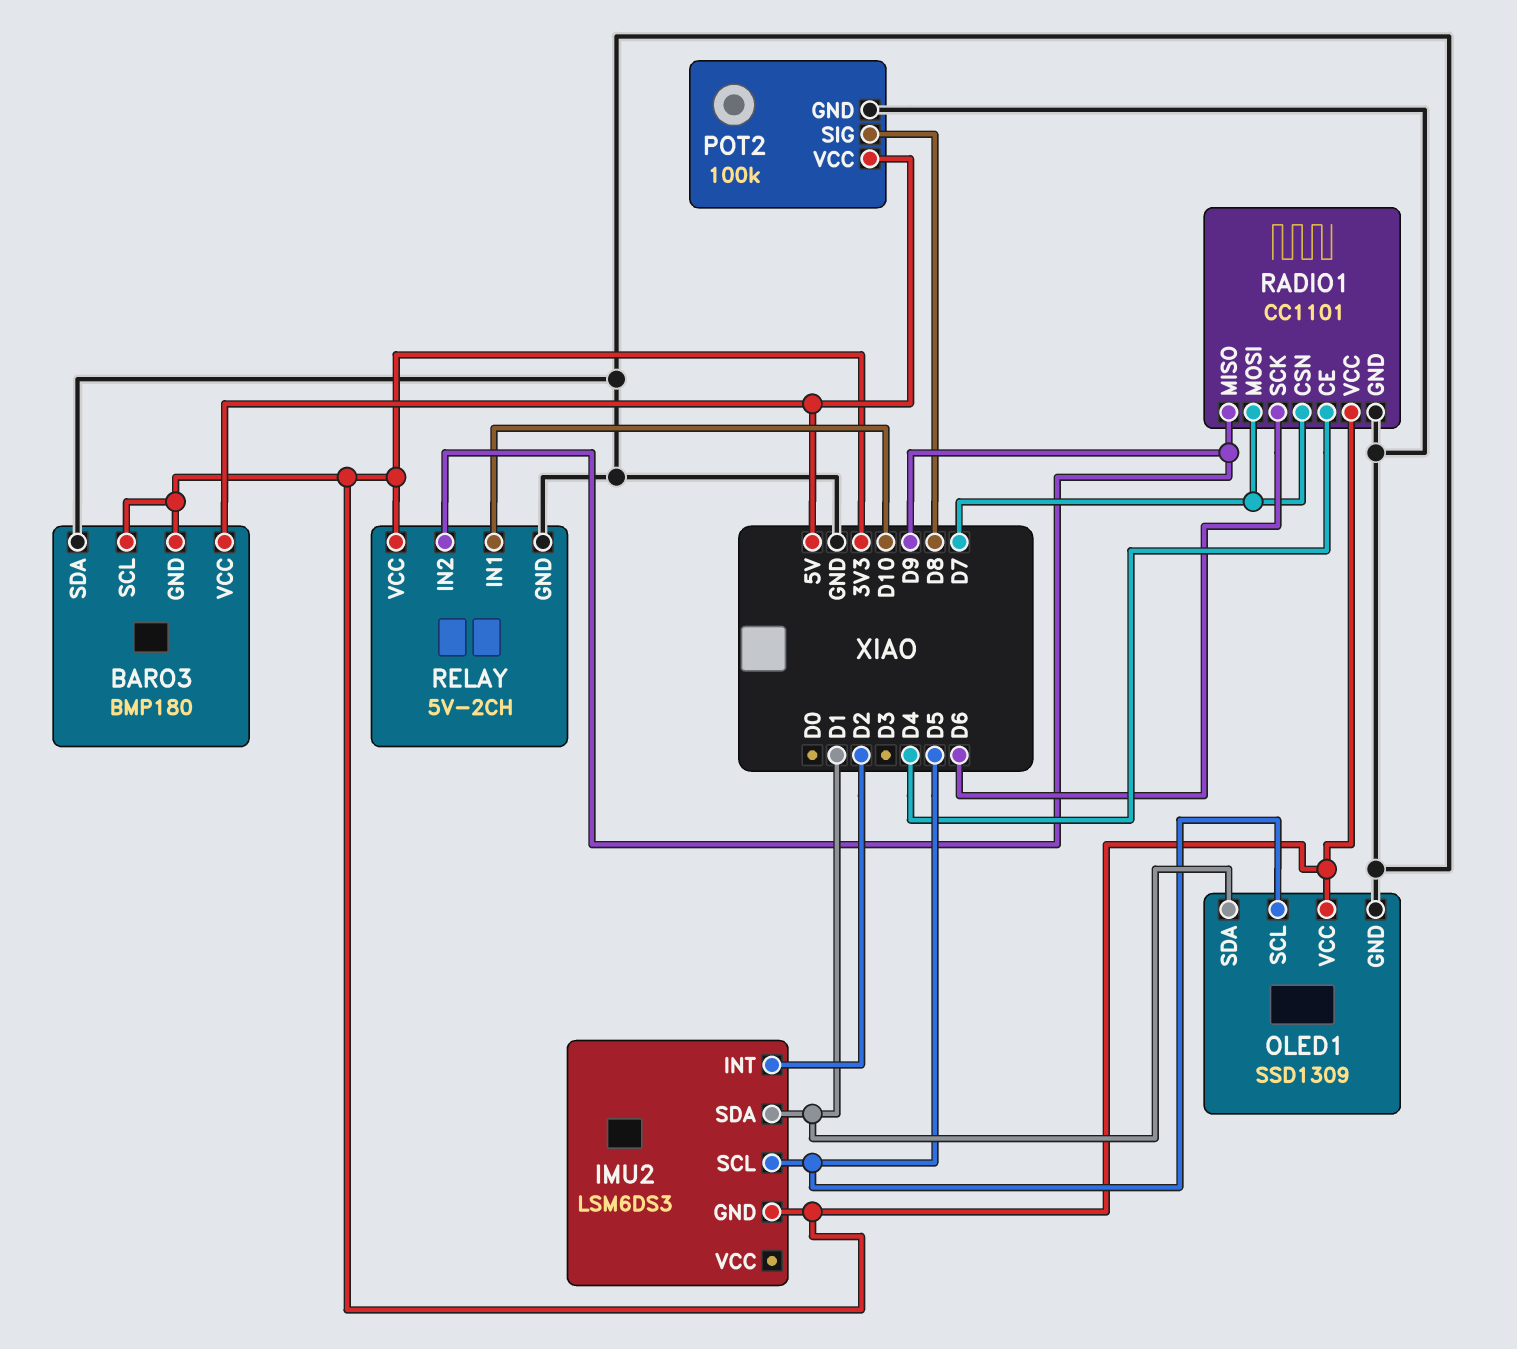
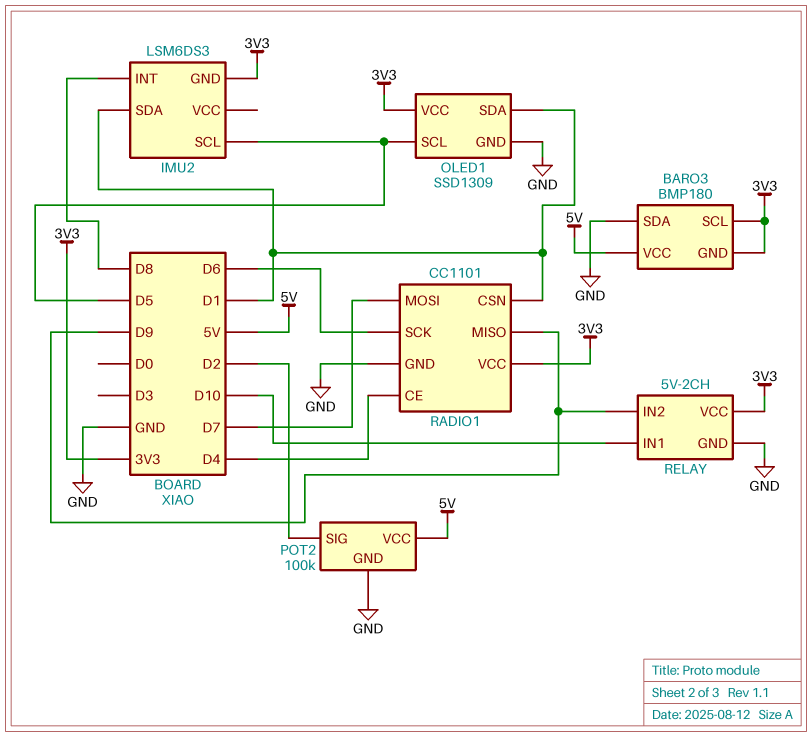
IMU2 pin INT: D2 -> D8
POT2 pin SIG: D8 -> D2
RADIO1 pin CSN: D7 -> D1

